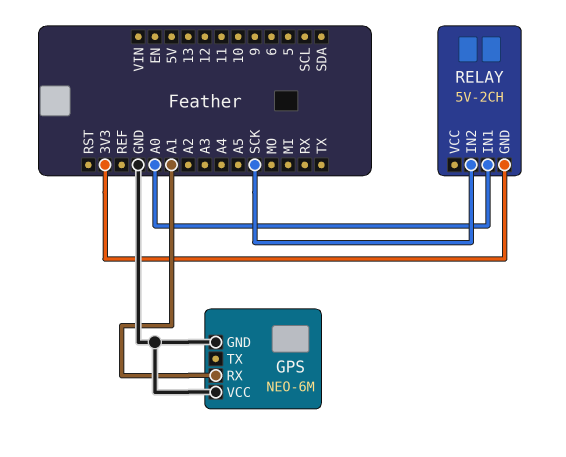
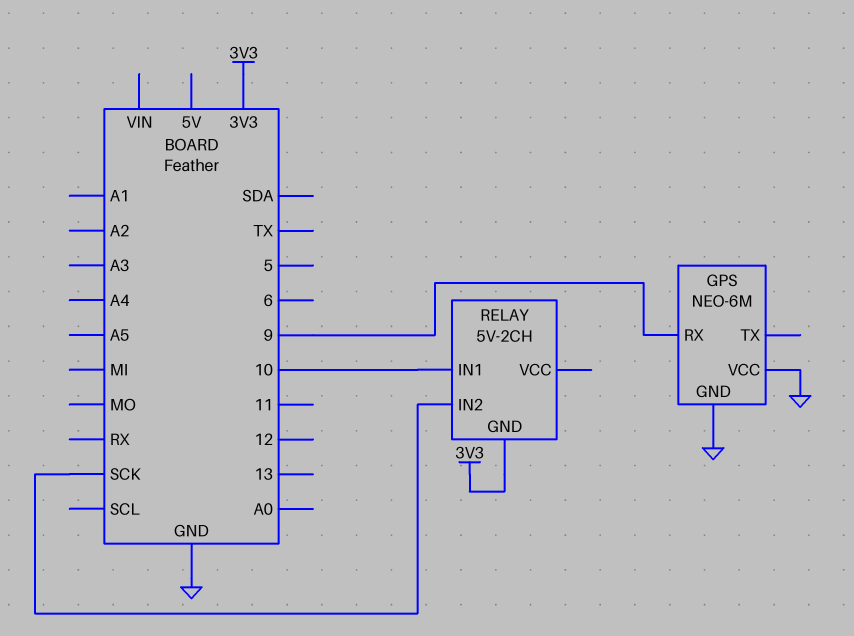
GPS pin RX: A1 -> 9
RELAY pin IN1: A0 -> 10

